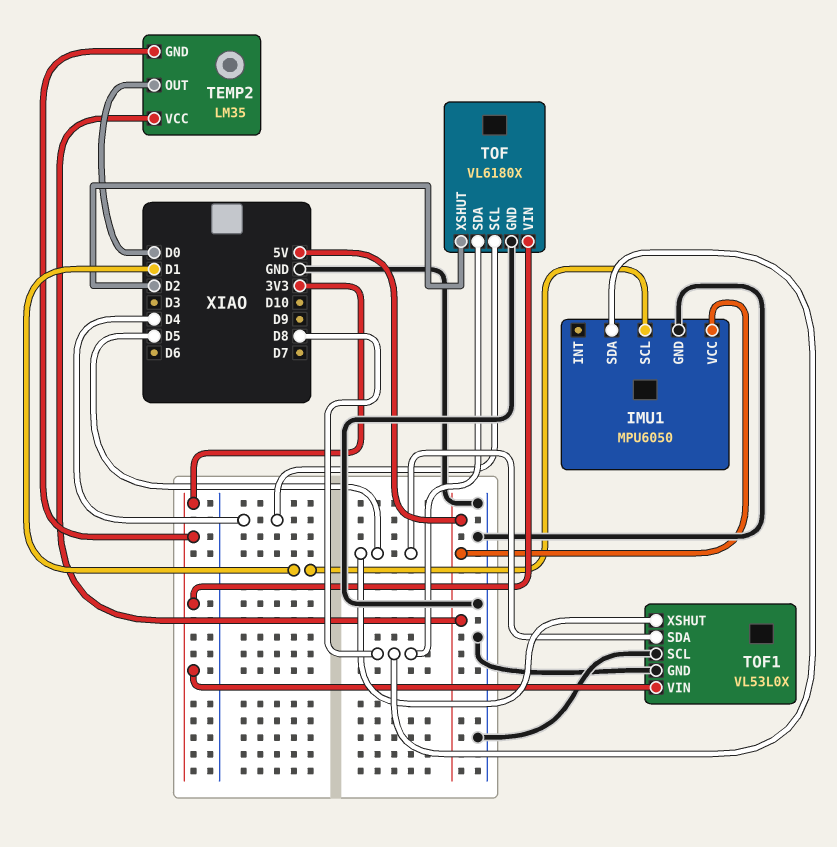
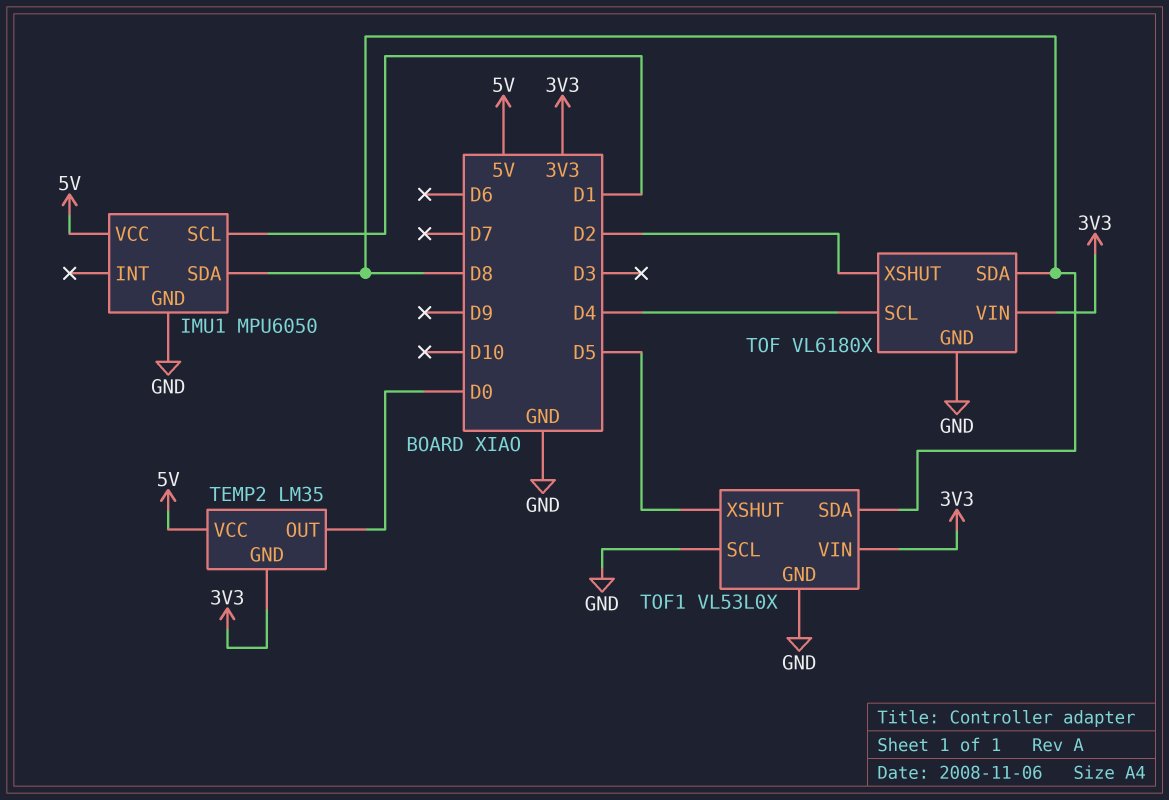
TOF1 pin SDA: D5 -> D8

